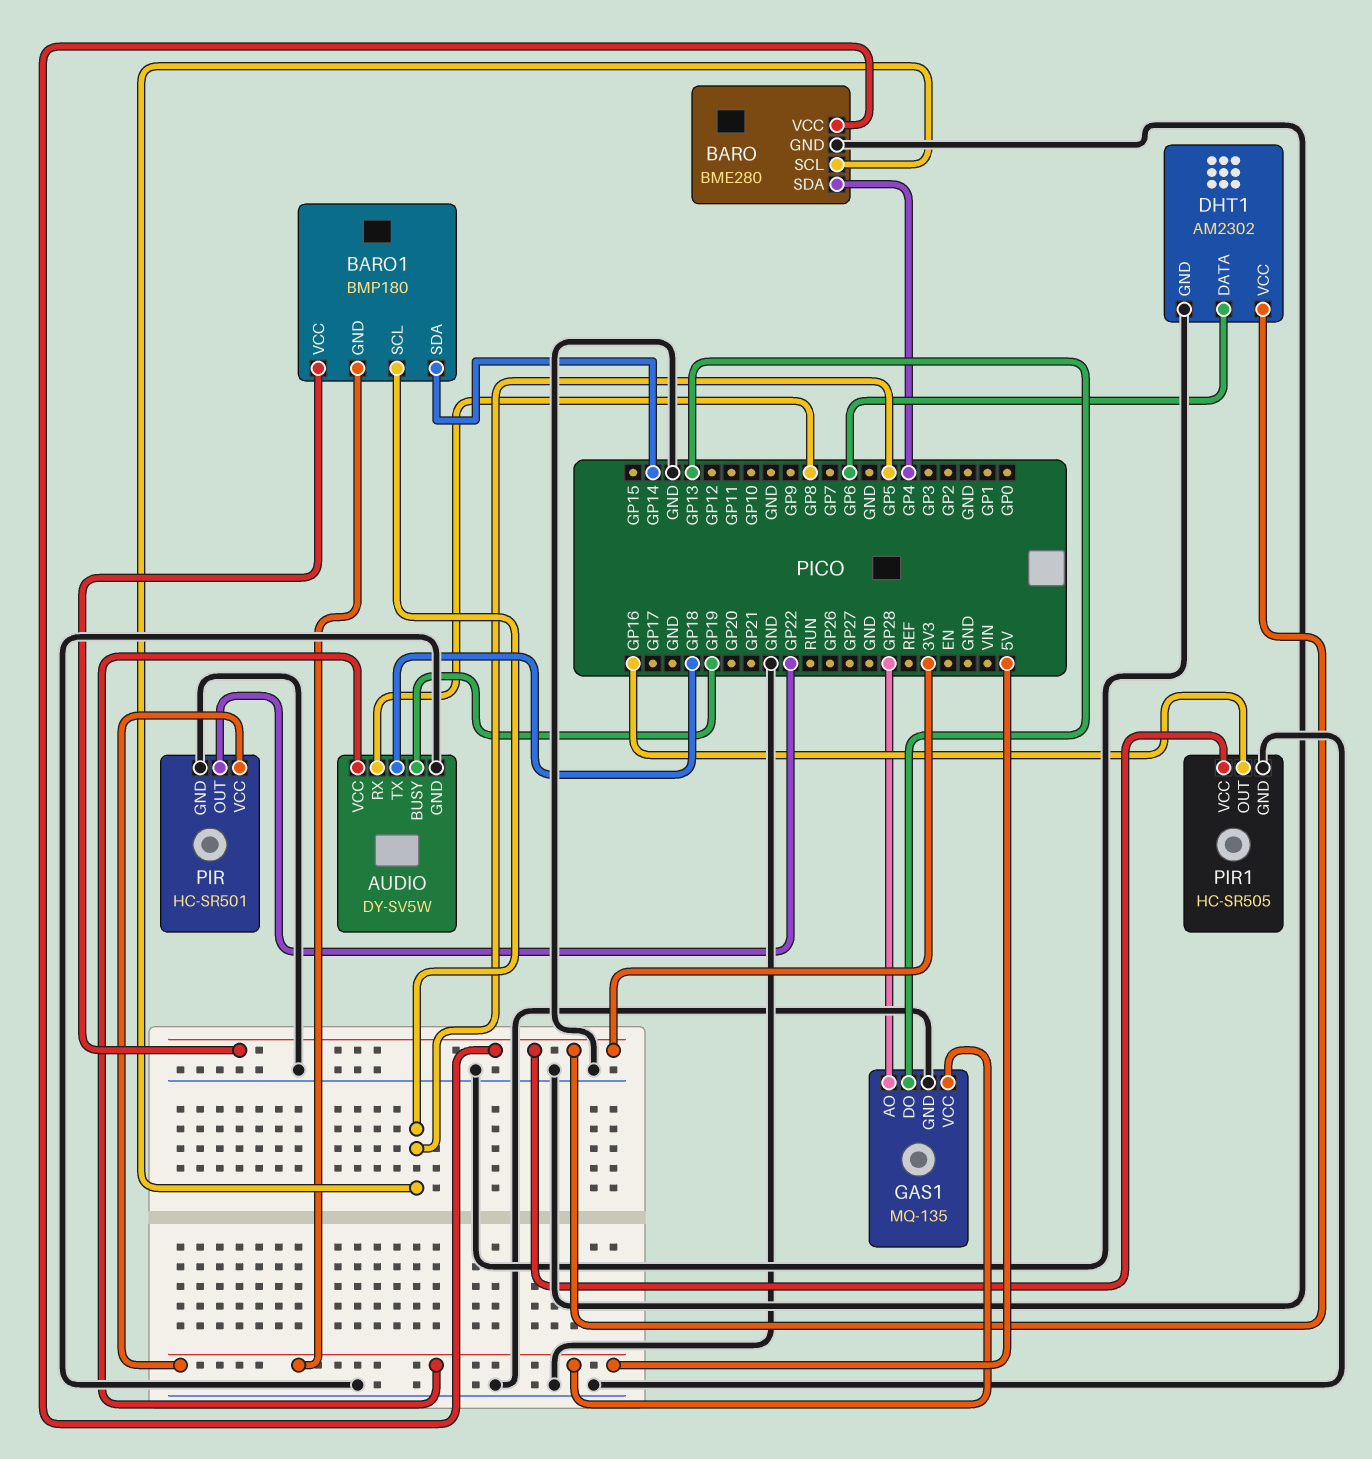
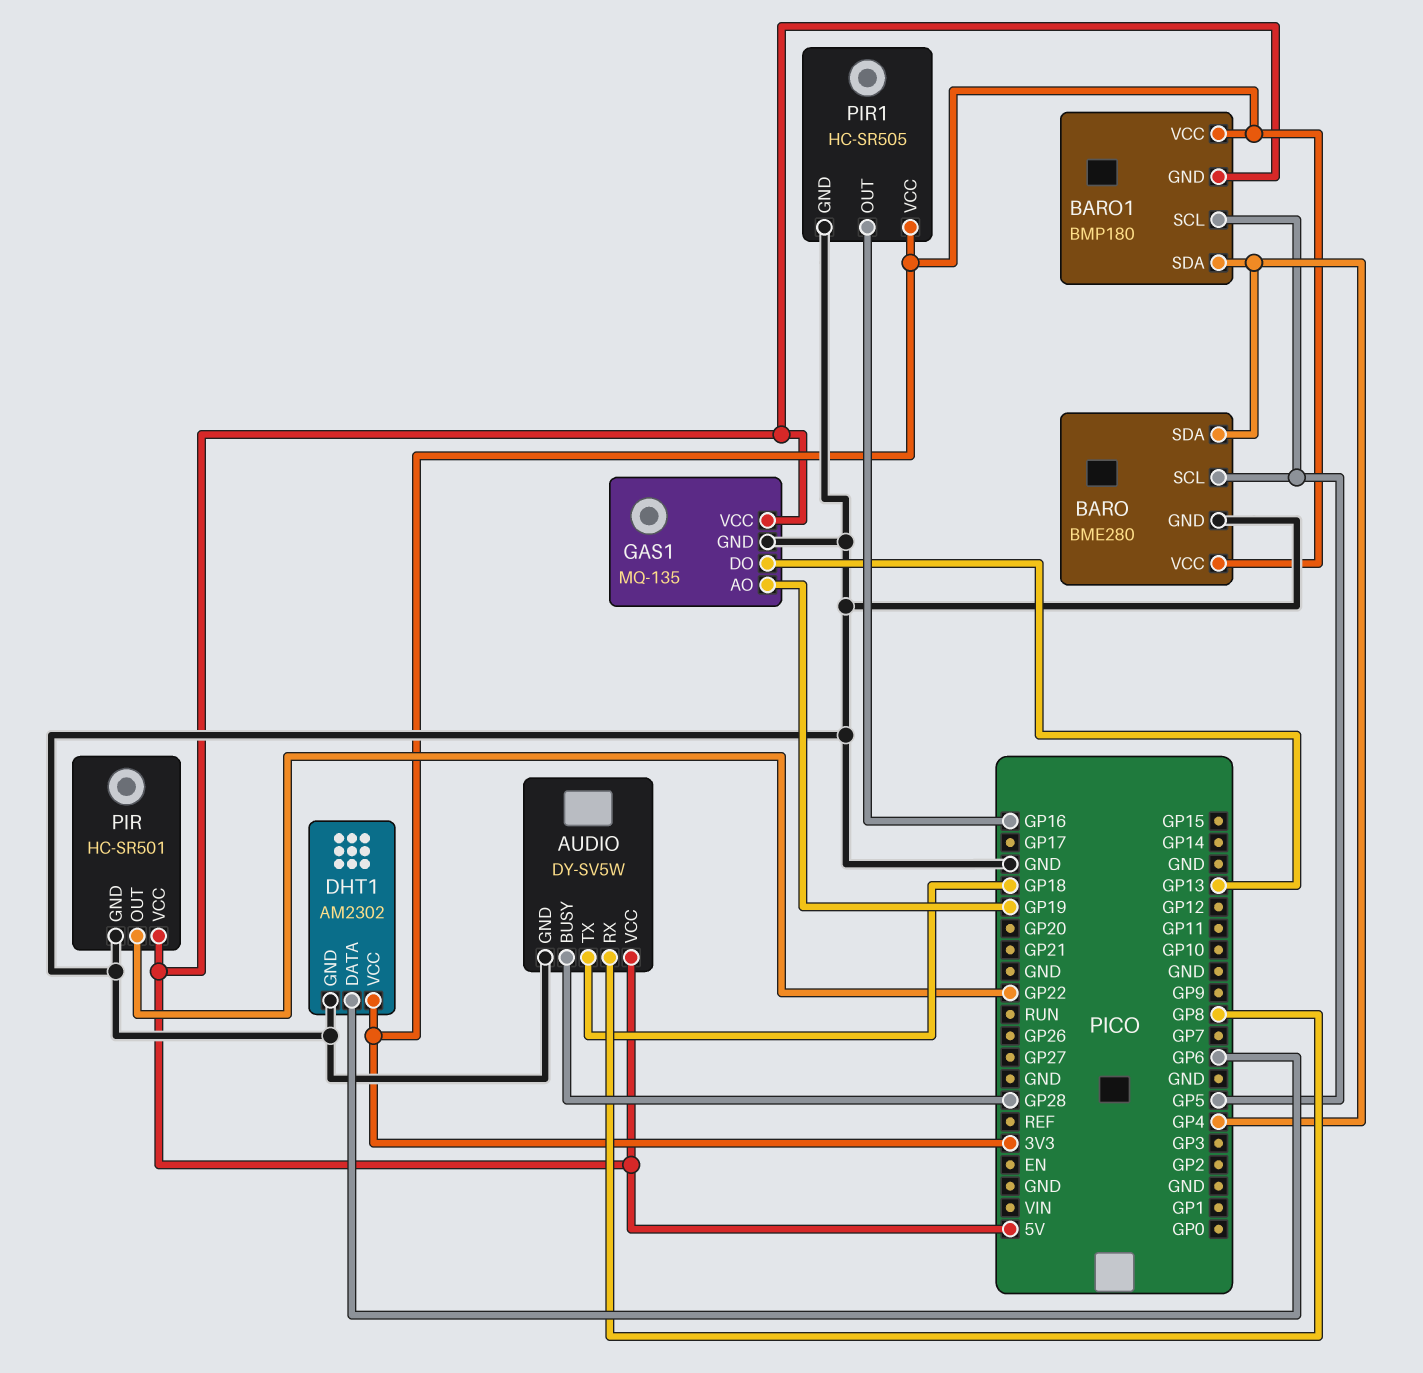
AUDIO pin BUSY: GP19 -> GP28
BARO1 pin SDA: GP14 -> GP4
GAS1 pin AO: GP28 -> GP19

